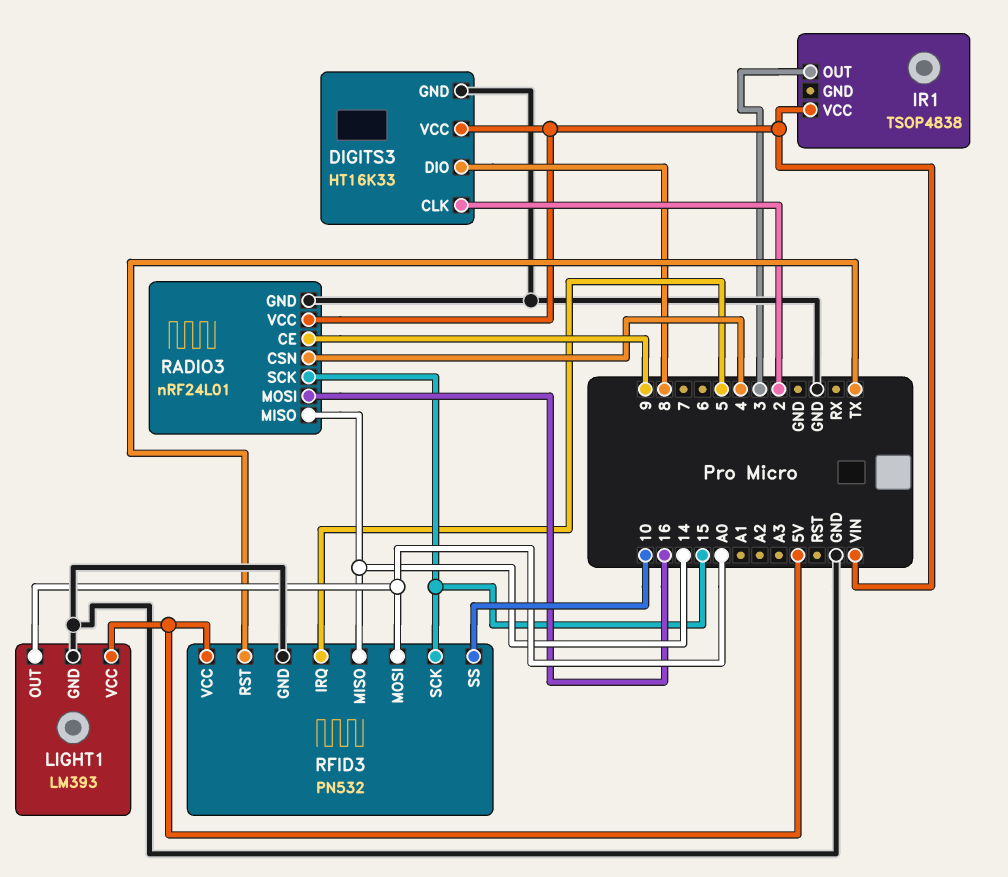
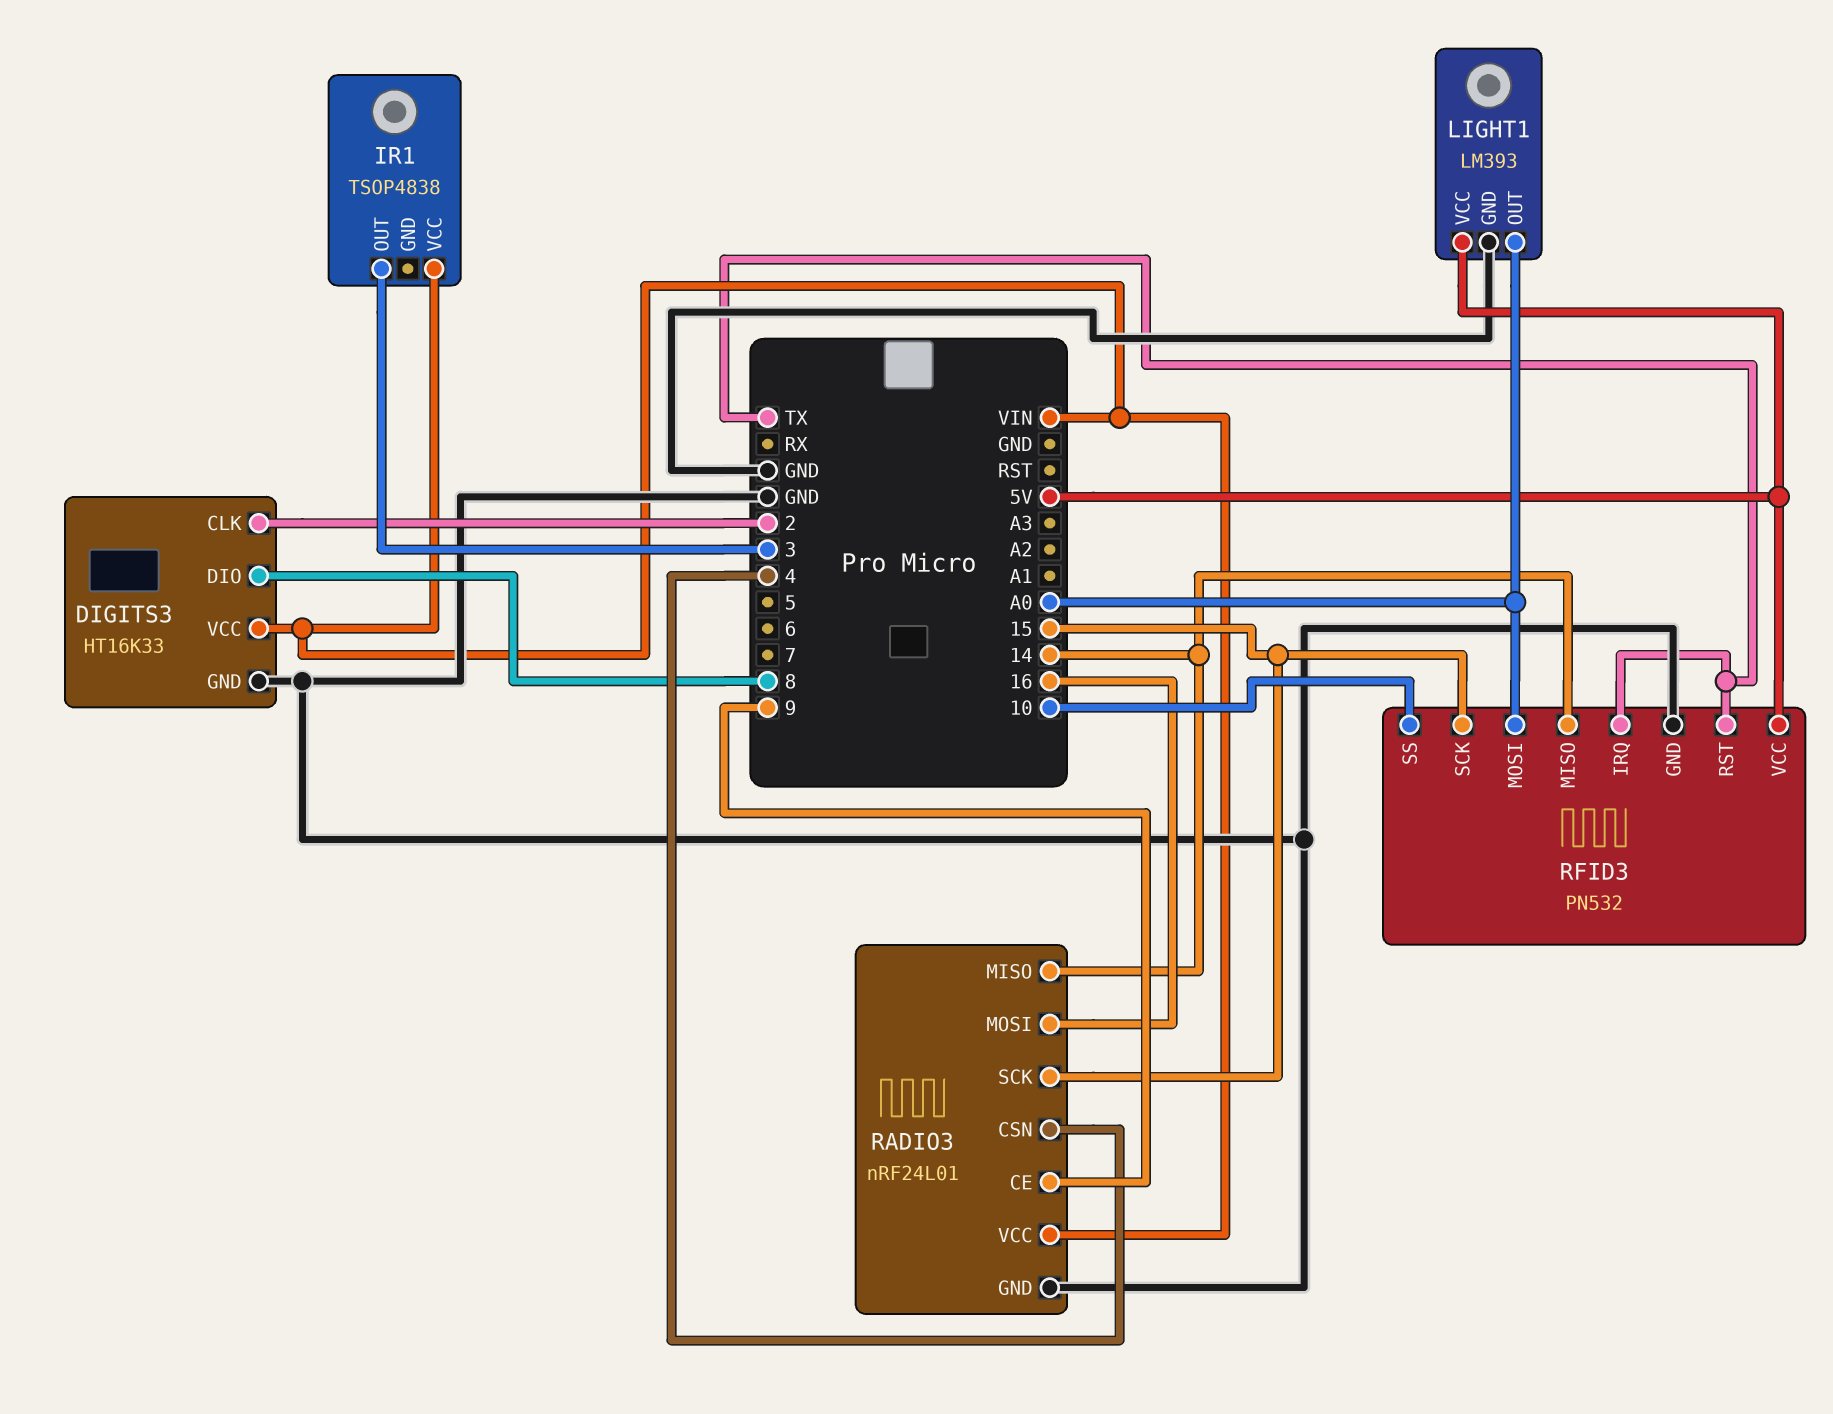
RFID3 pin IRQ: 5 -> TX

